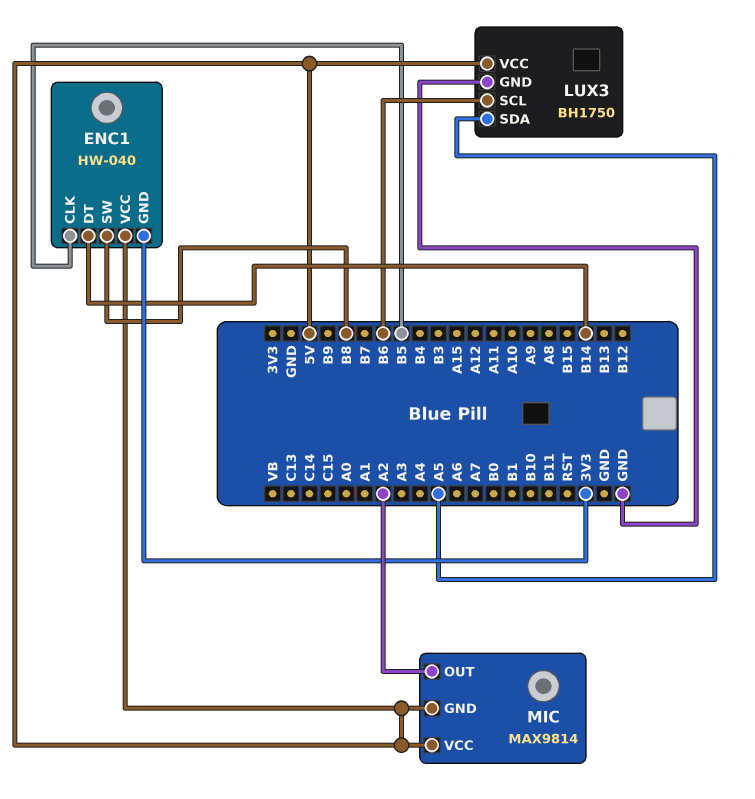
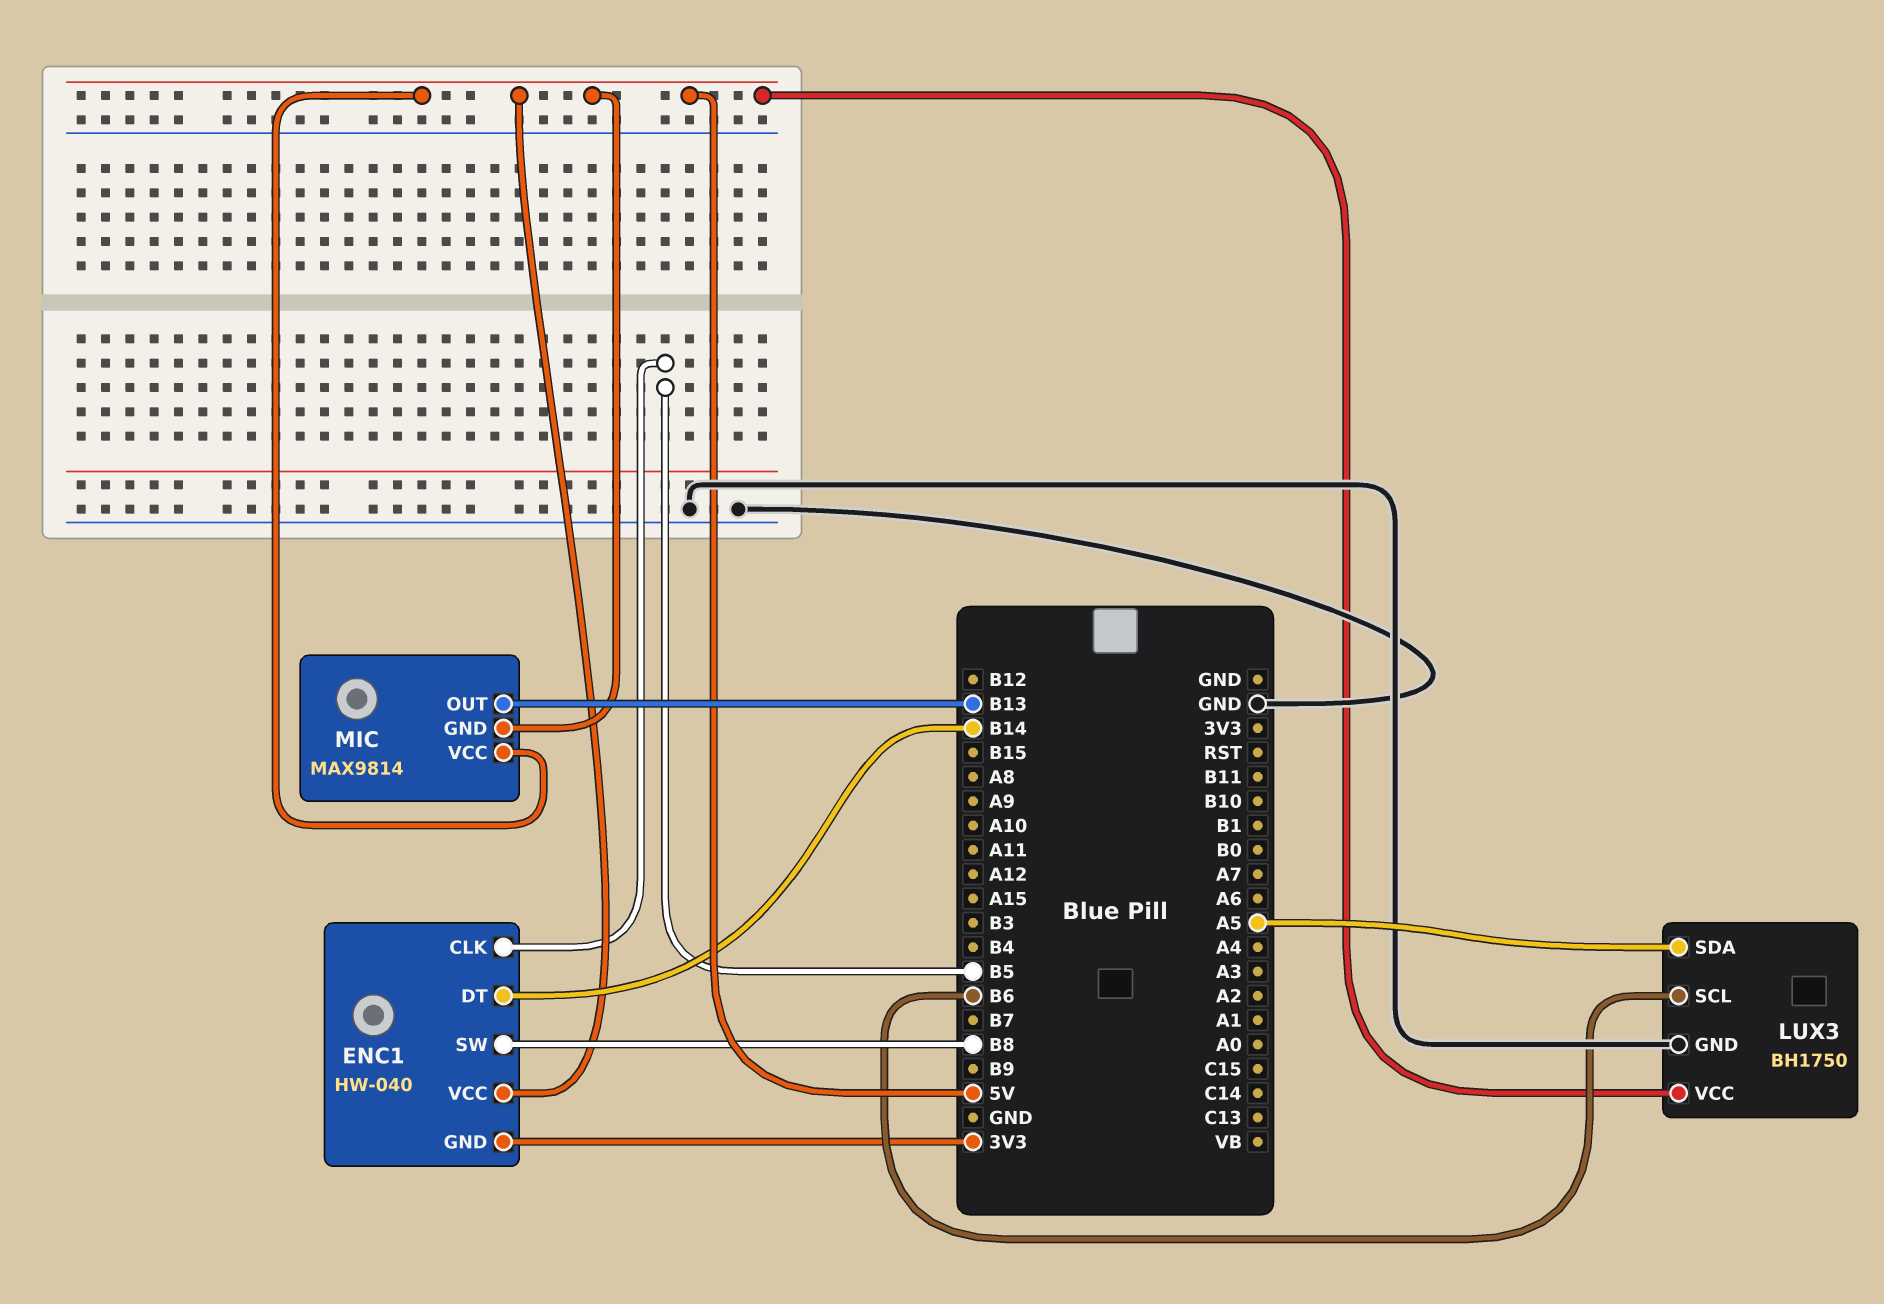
MIC pin OUT: A2 -> B13

